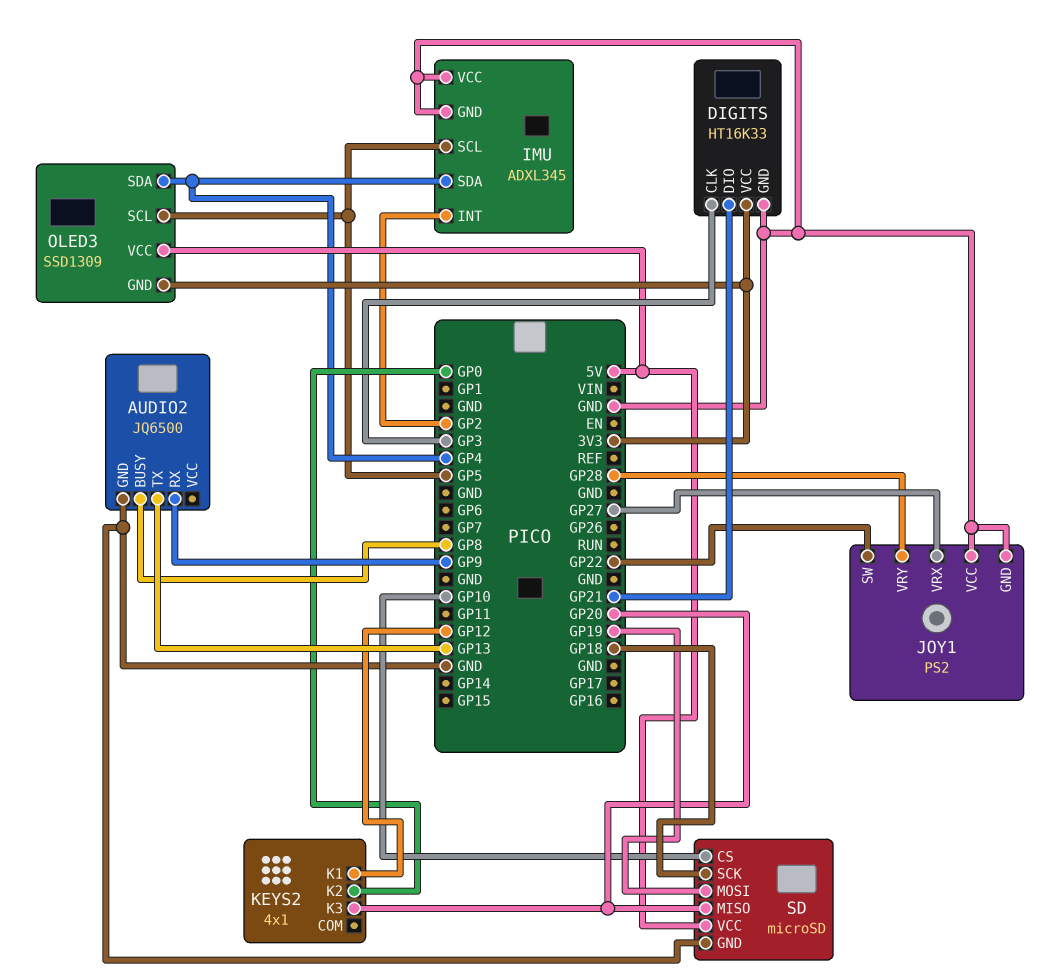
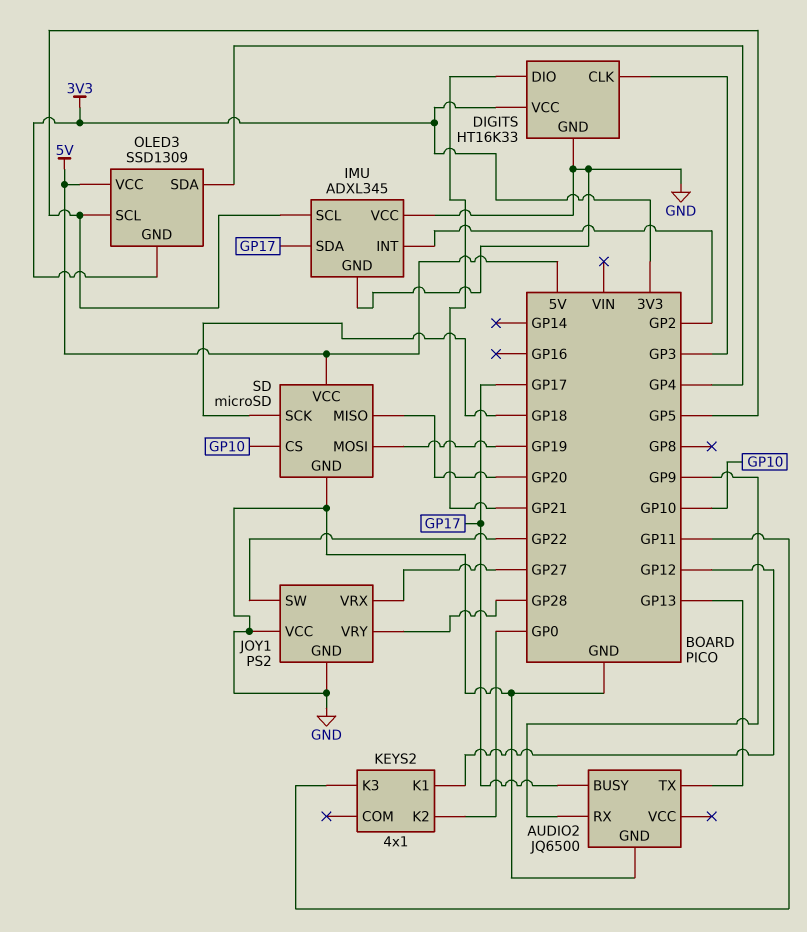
AUDIO2 pin BUSY: GP8 -> GP17
IMU pin SDA: GP4 -> GP17
KEYS2 pin K3: GP20 -> GP11

